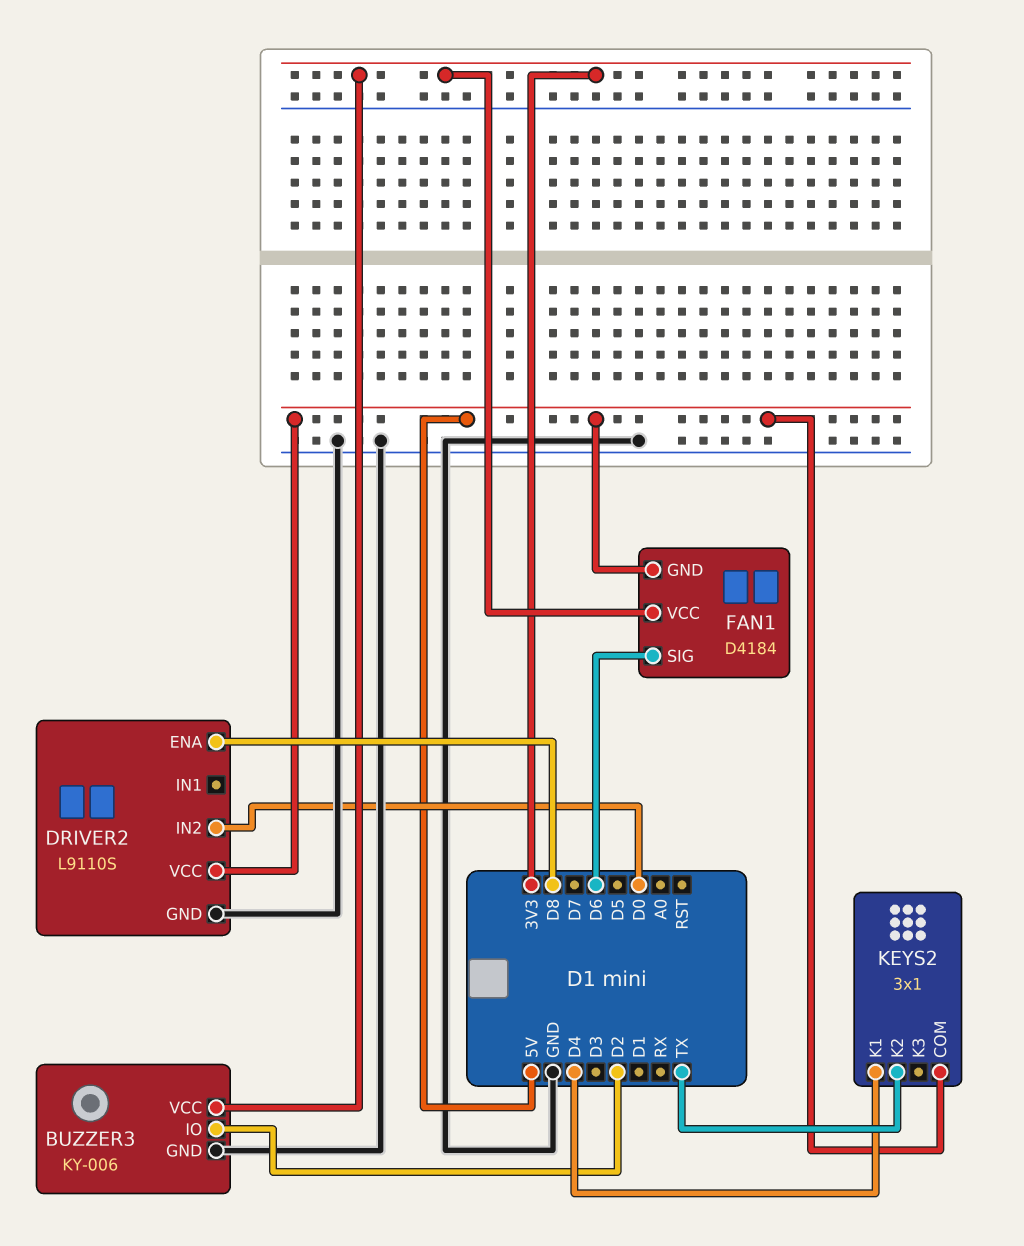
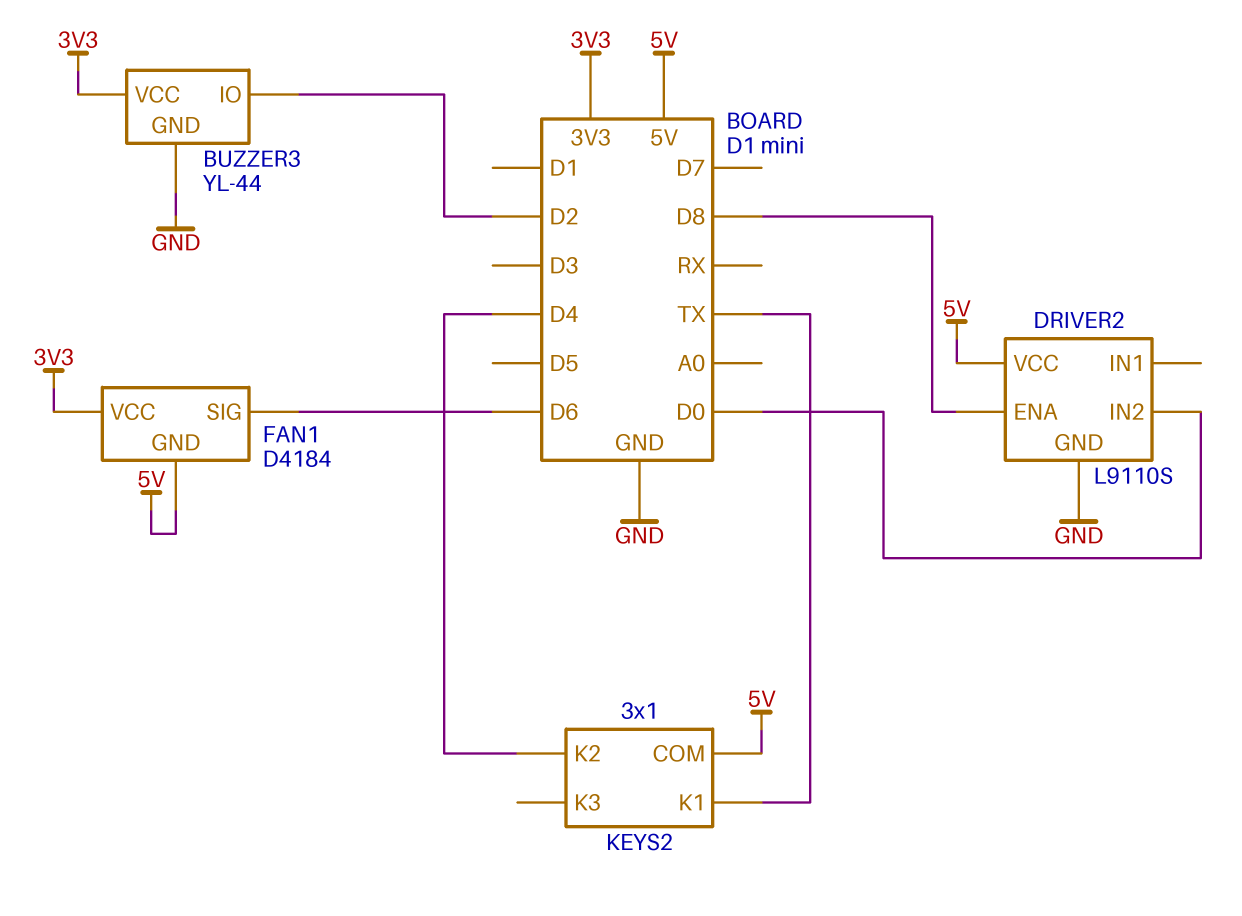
BUZZER3: KY-006 -> YL-44
KEYS2 pin K1: D4 -> TX
KEYS2 pin K2: TX -> D4

